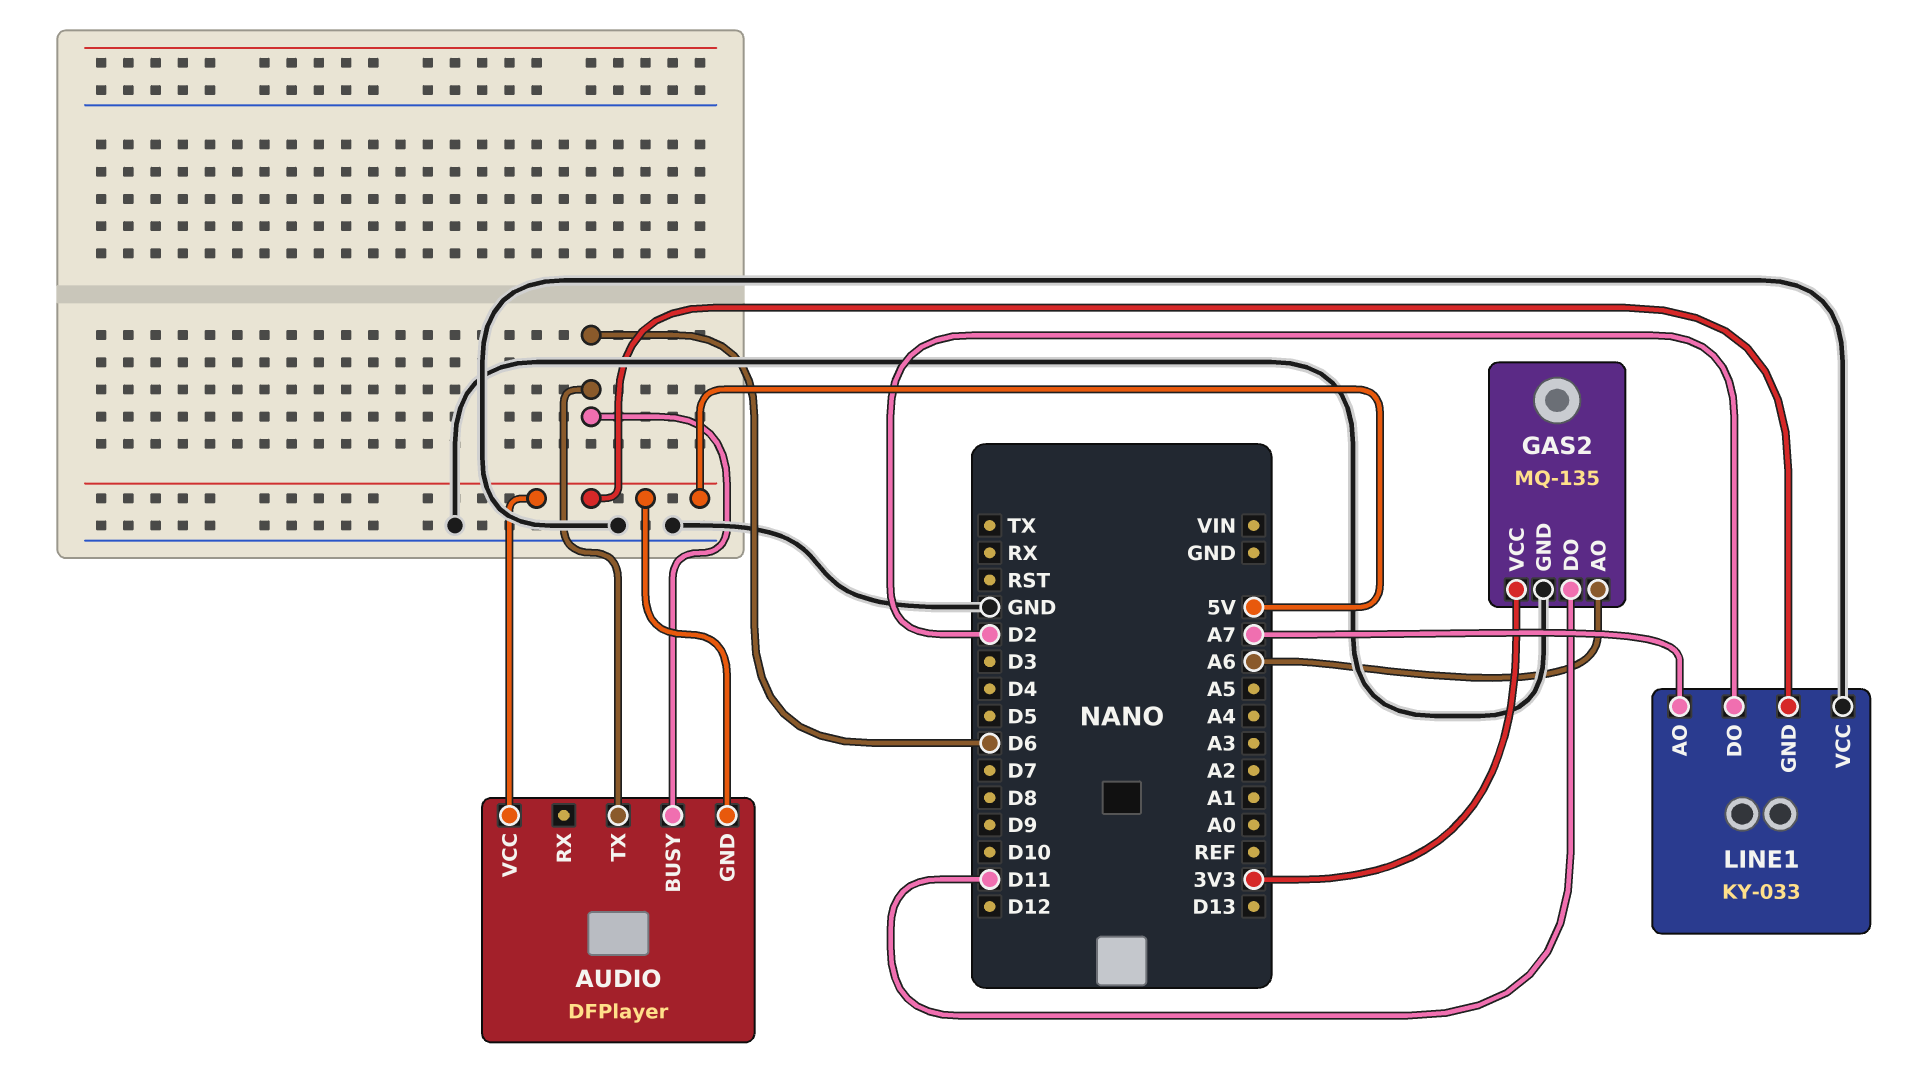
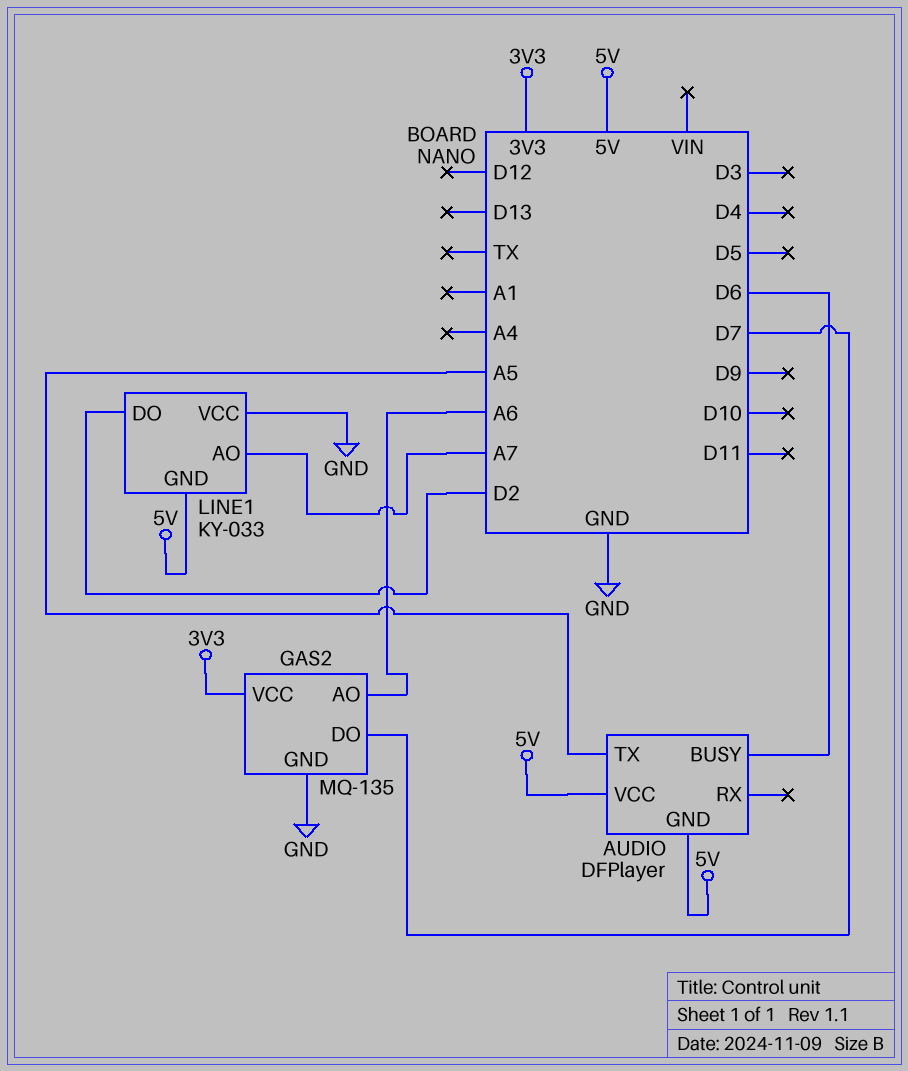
AUDIO pin TX: D6 -> A5
GAS2 pin DO: D11 -> D7

